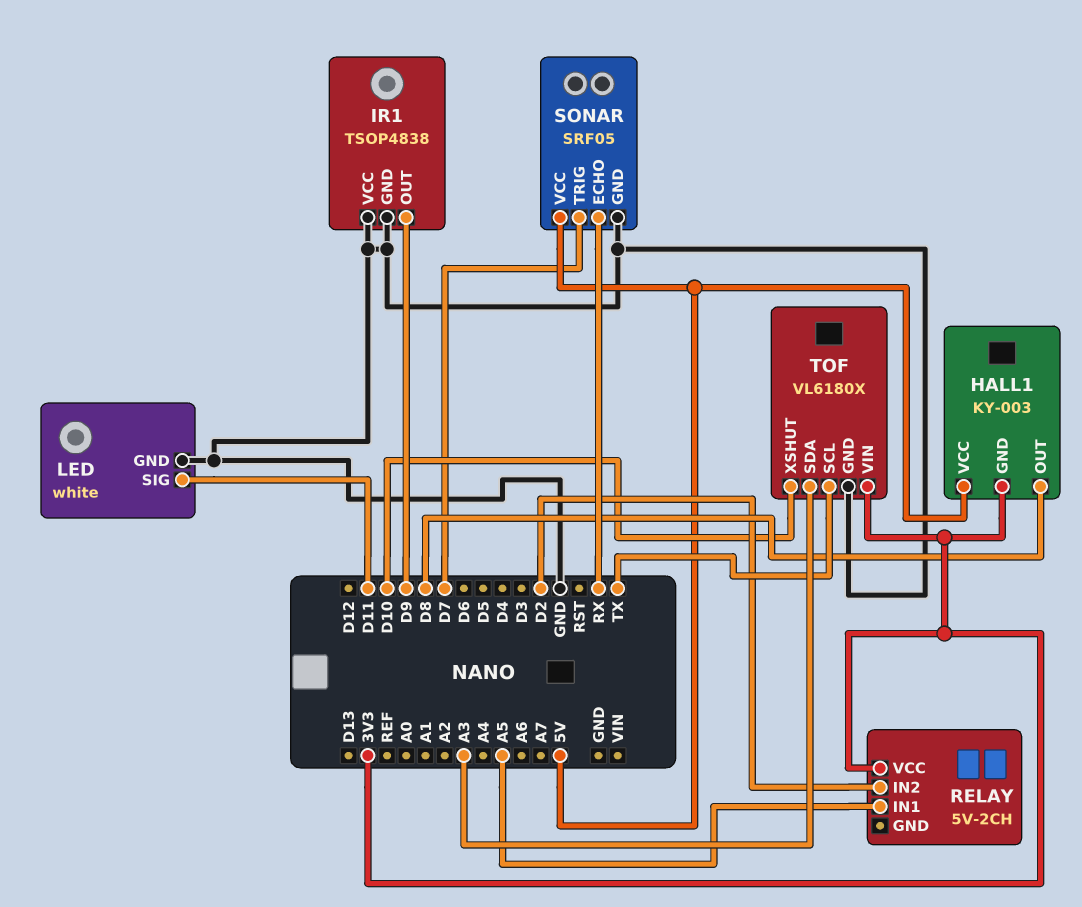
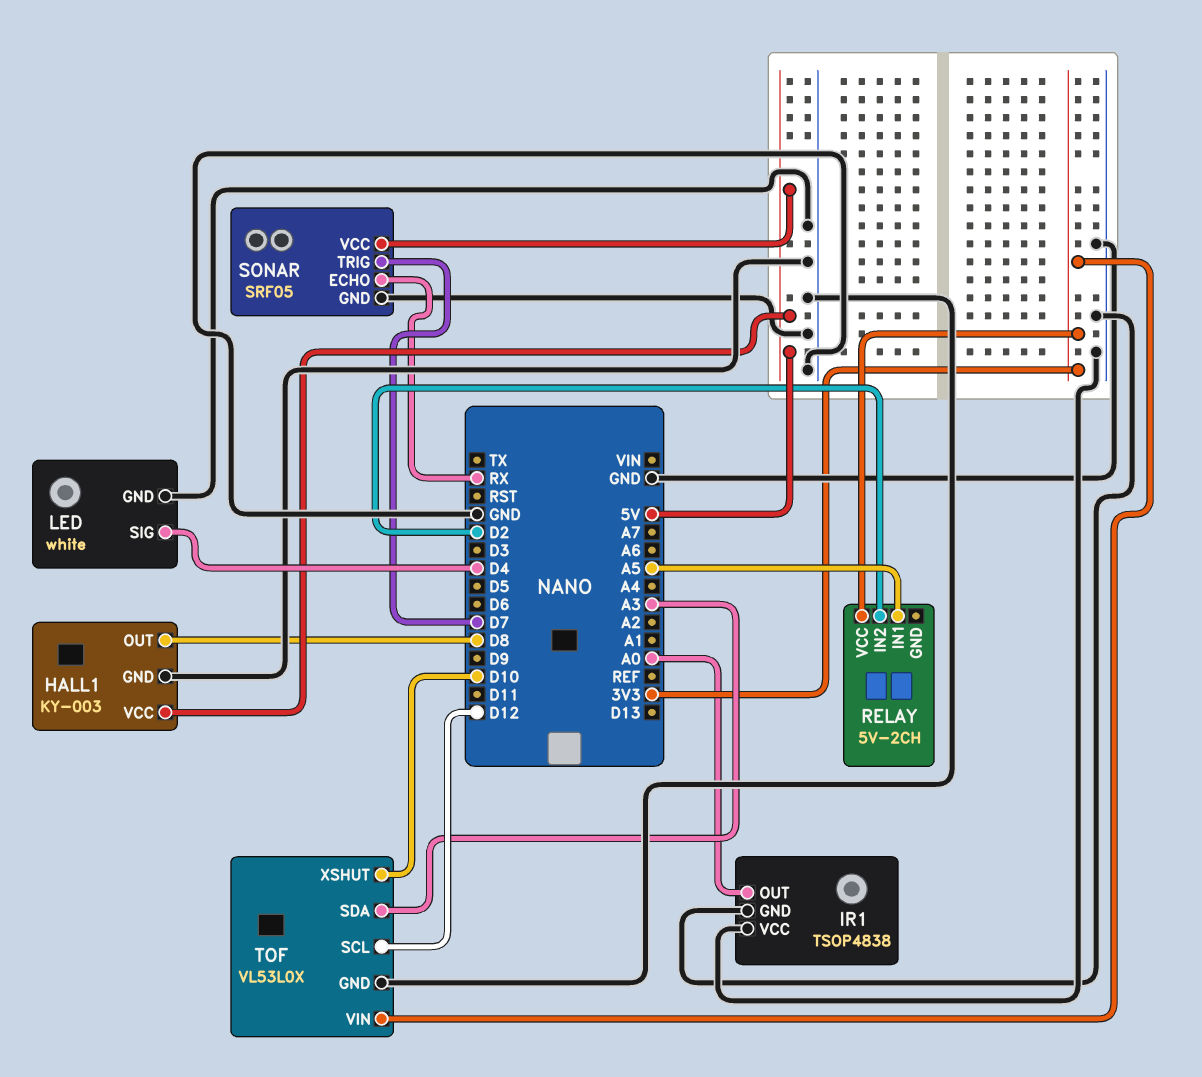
HALL1 pin GND: 3V3 -> GND
IR1 pin OUT: D9 -> A0
LED pin SIG: D11 -> D4
TOF: VL6180X -> VL53L0X
TOF pin SCL: TX -> D12

